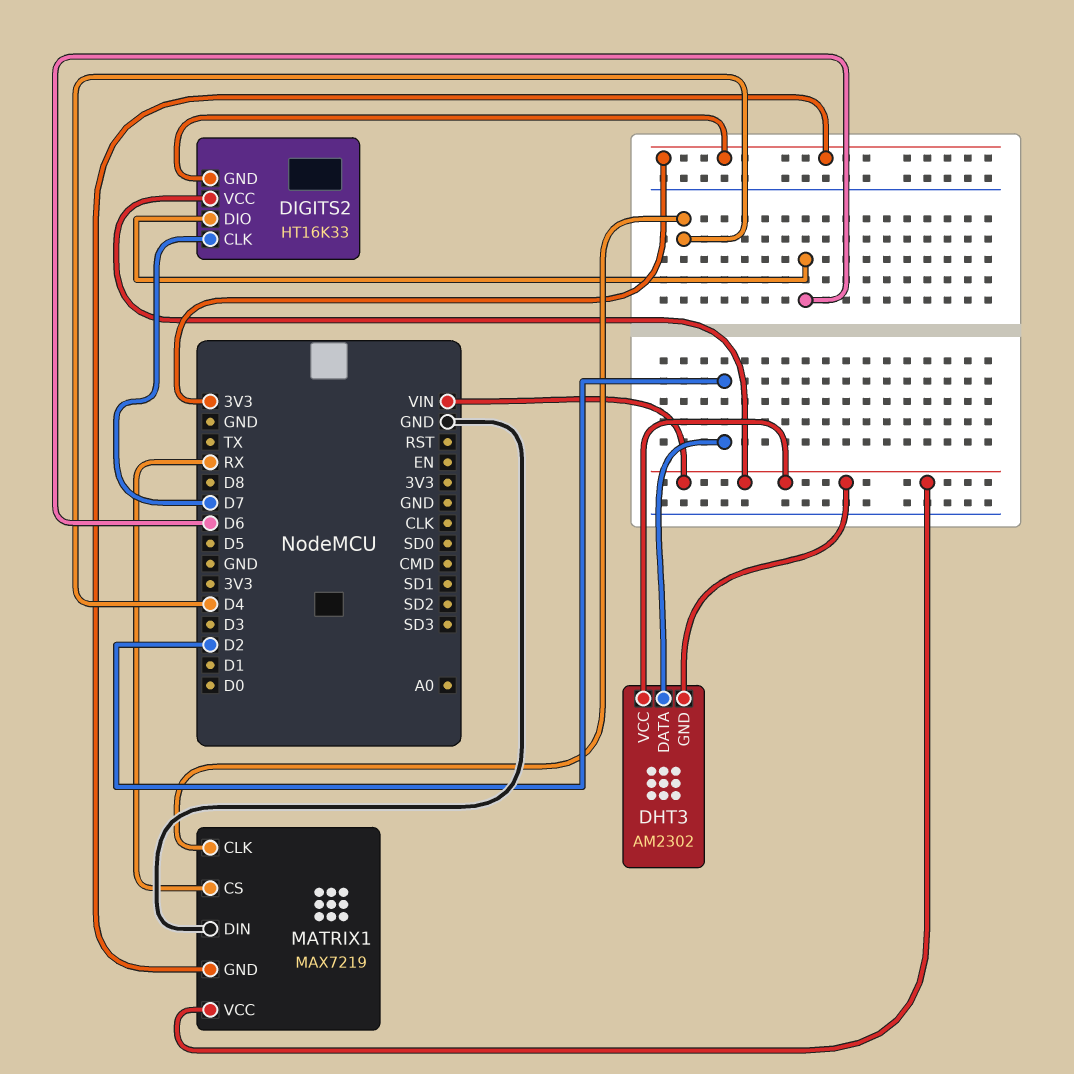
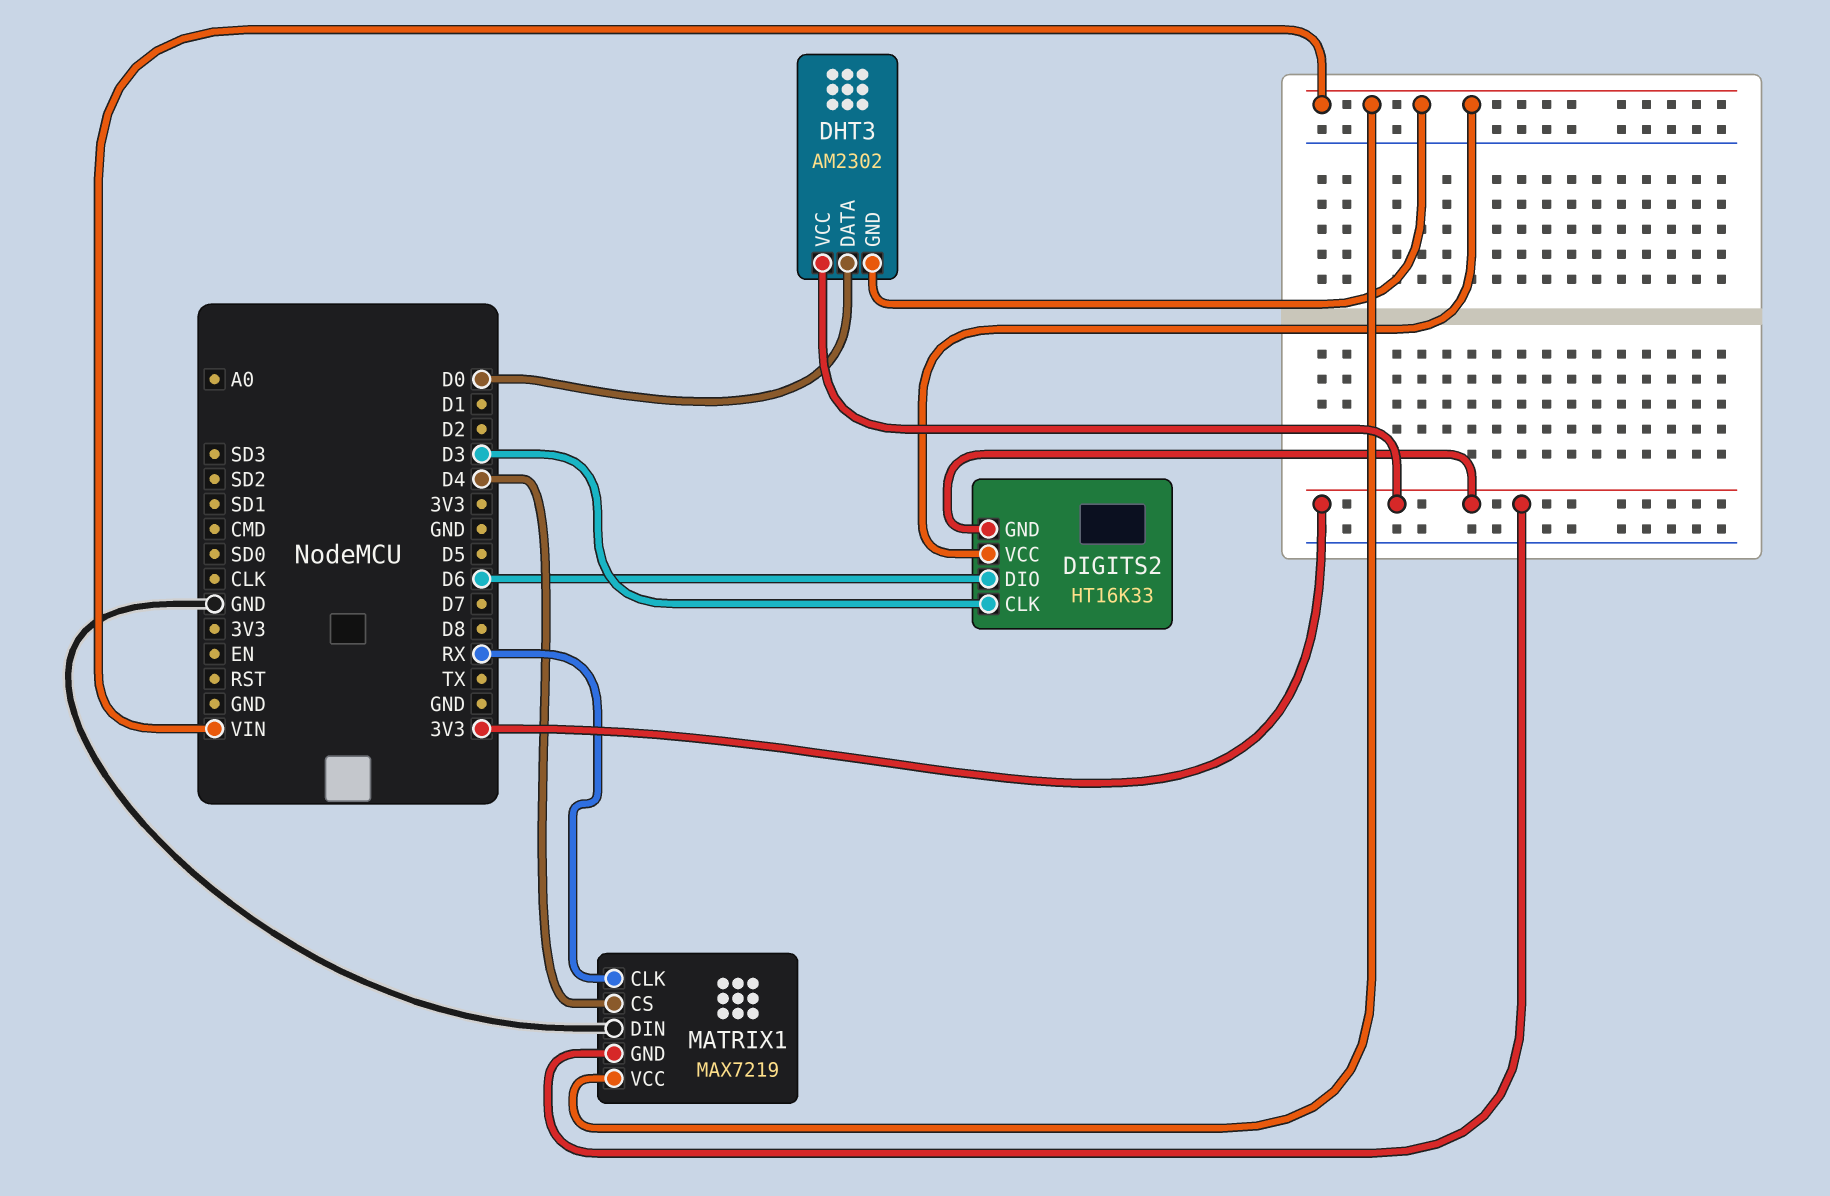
DHT3 pin DATA: D2 -> D0
DHT3 pin VCC: VIN -> 3V3
DIGITS2 pin CLK: D7 -> D3
MATRIX1 pin CLK: D4 -> RX
MATRIX1 pin CS: RX -> D4

